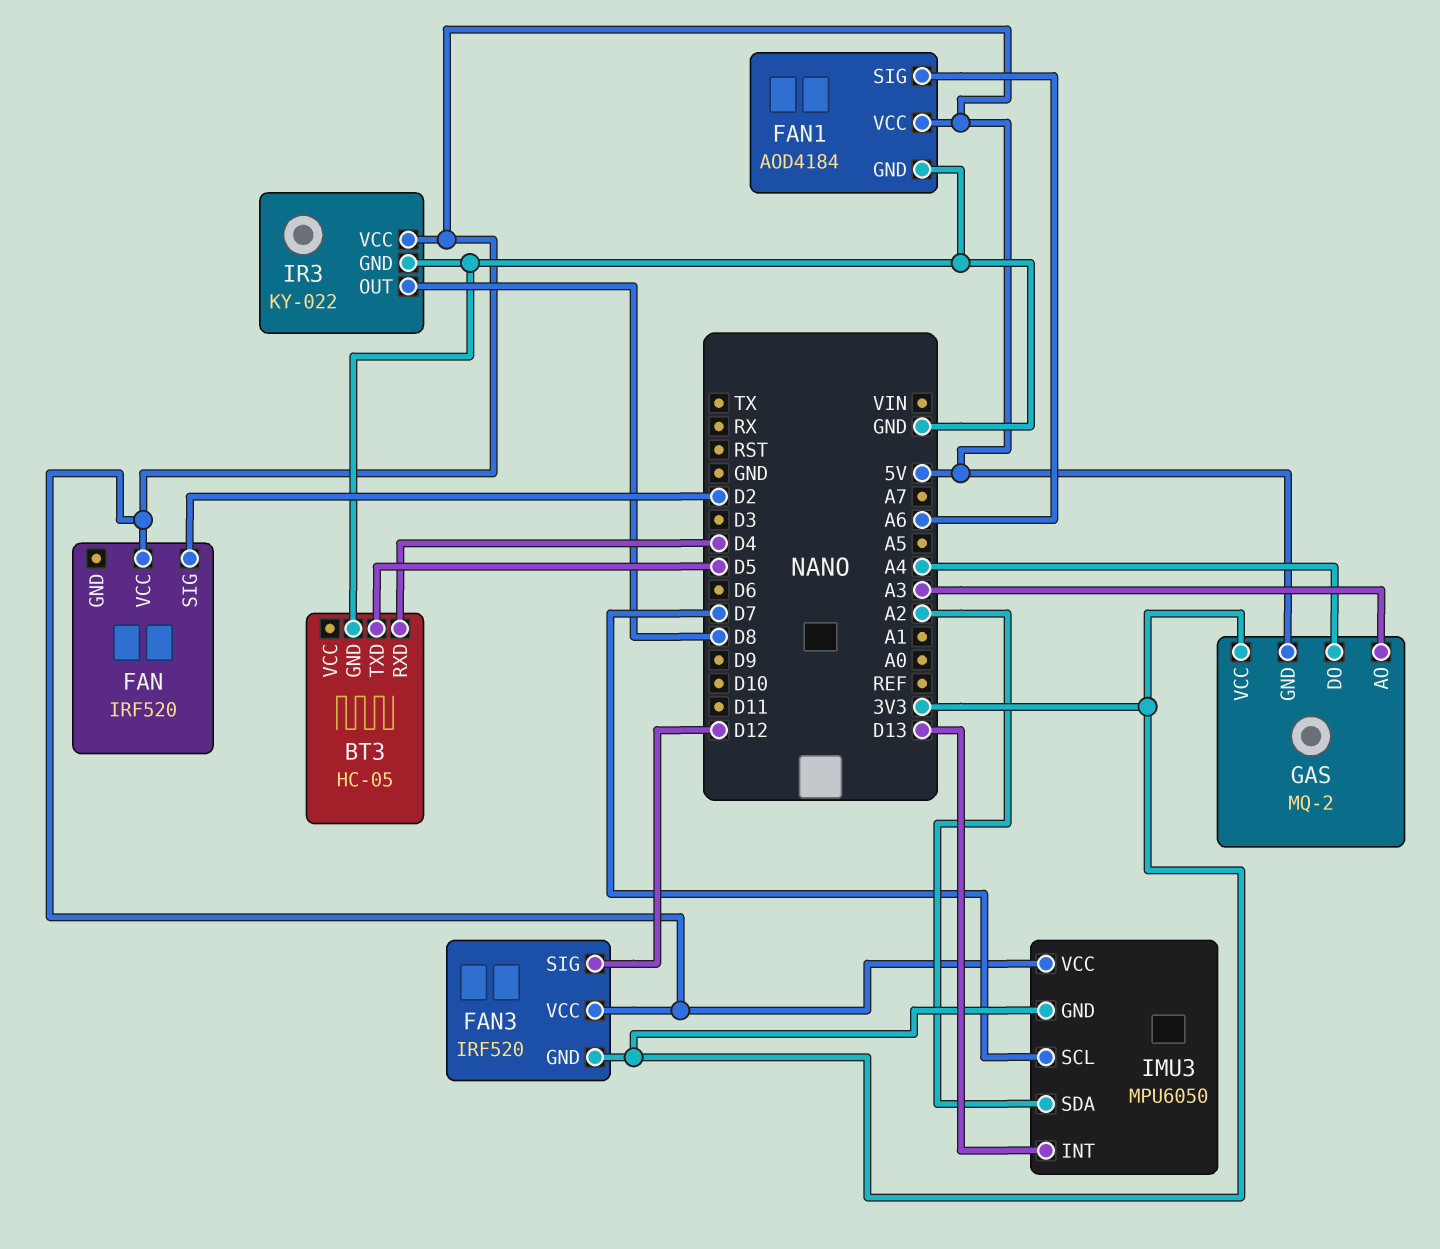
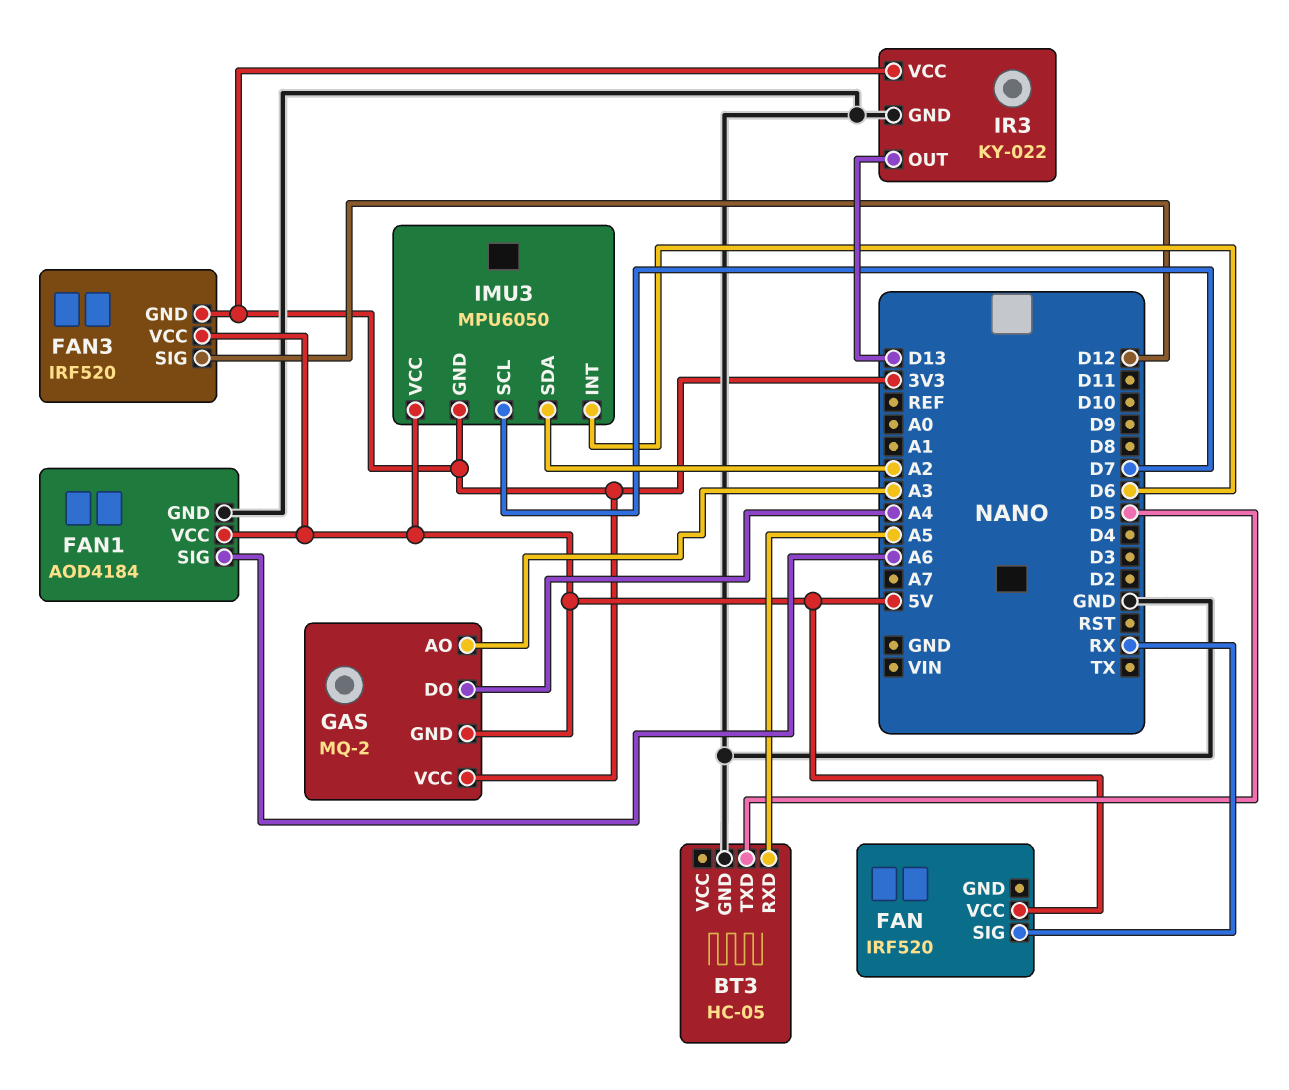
BT3 pin RXD: D4 -> A5
FAN pin SIG: D2 -> RX
IMU3 pin INT: D13 -> D6
IR3 pin OUT: D8 -> D13
IR3 pin VCC: 5V -> 3V3

